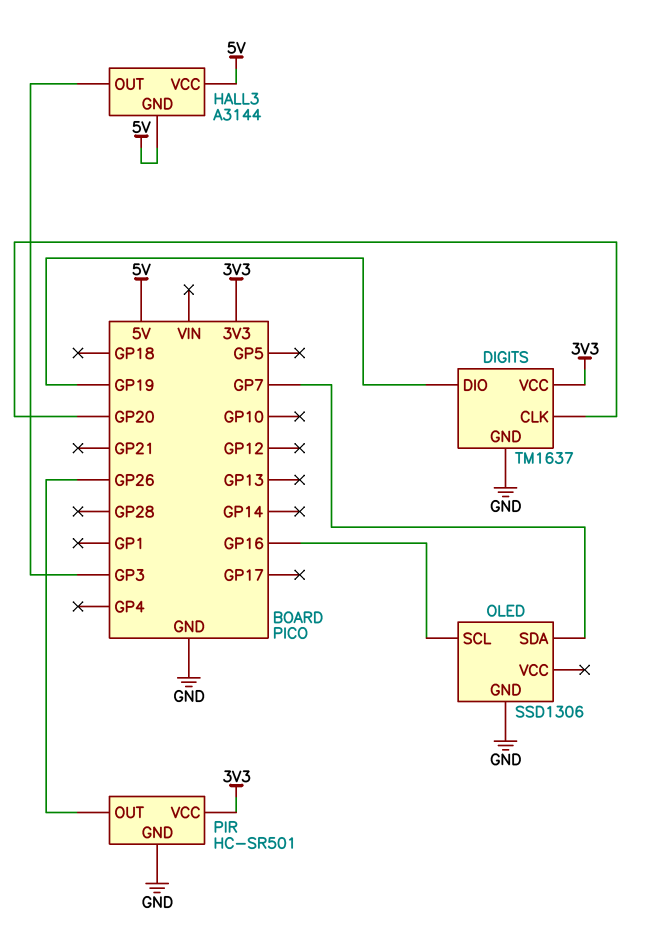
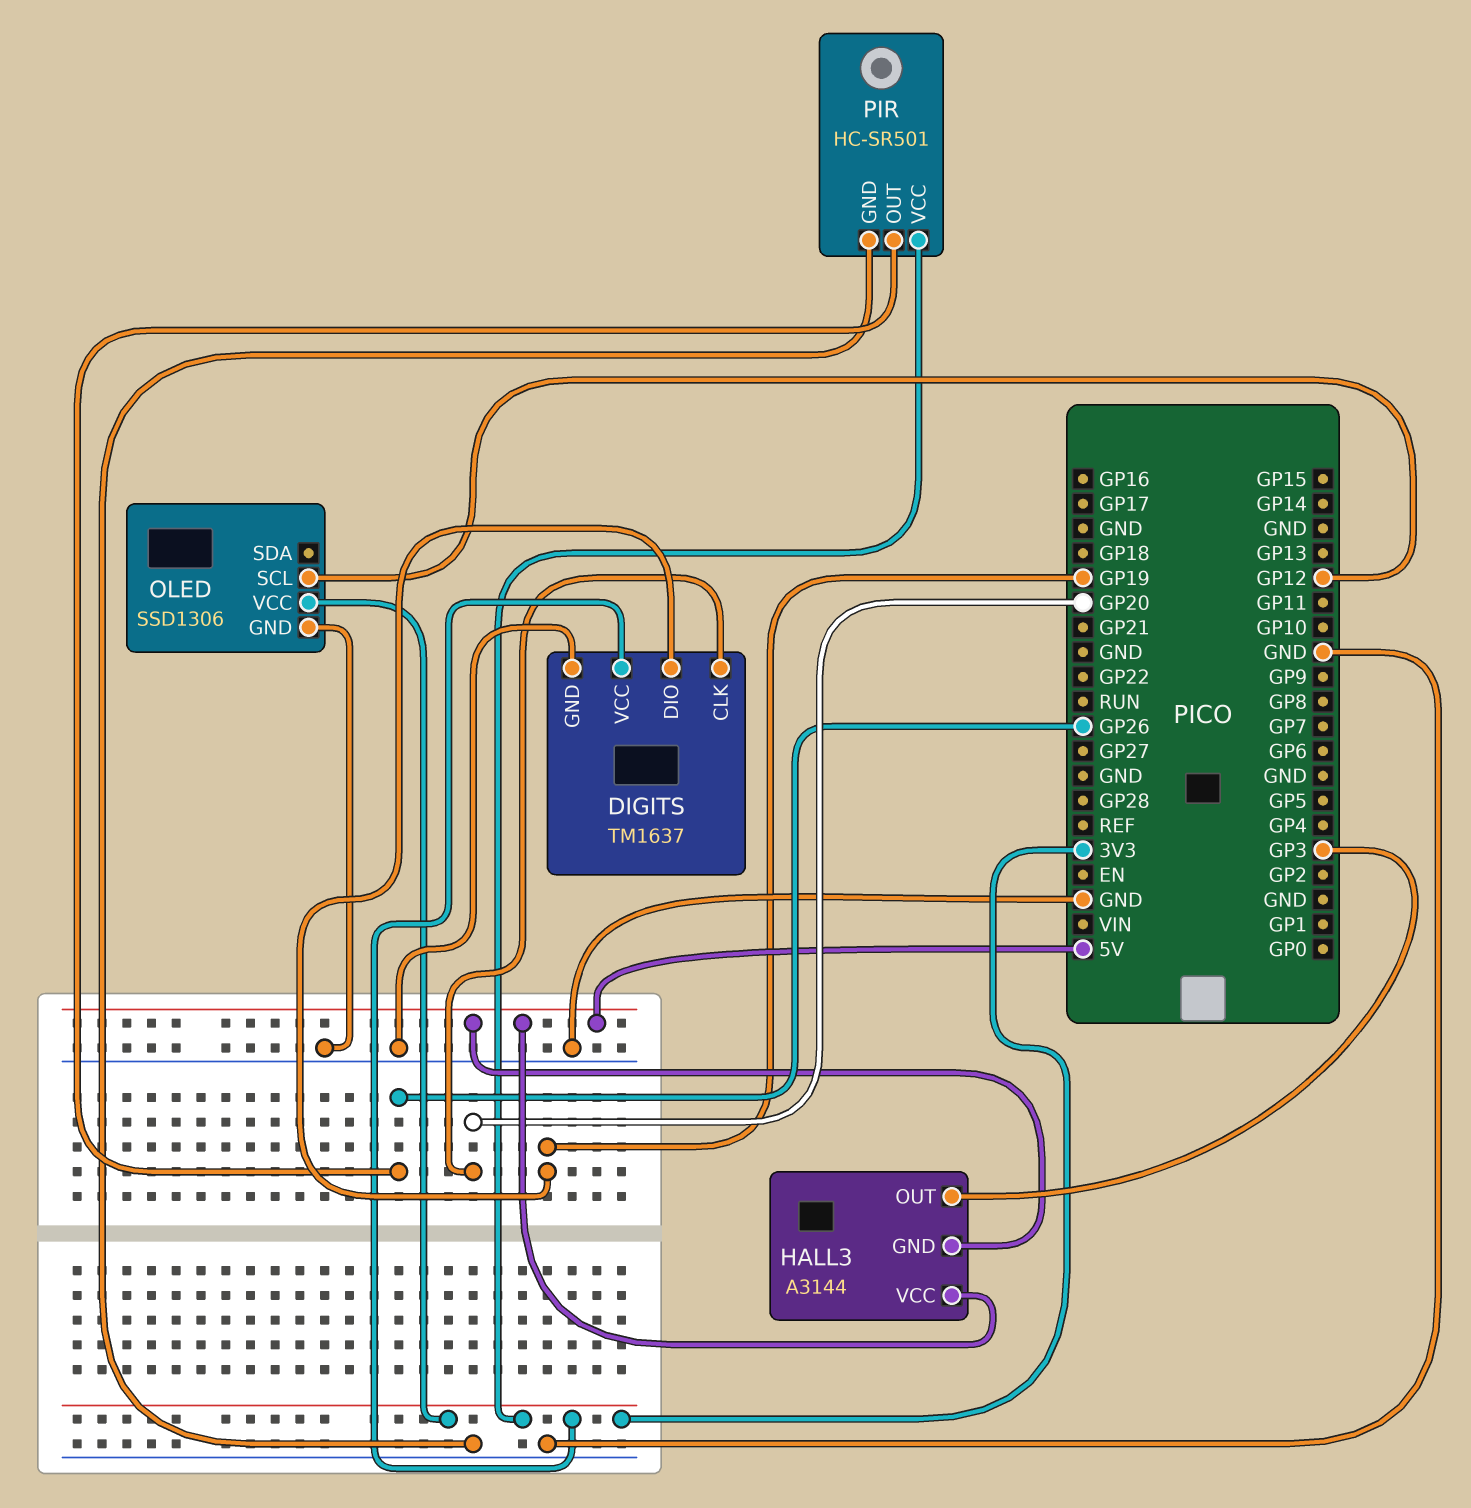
OLED pin SCL: GP16 -> GP12
OLED pin SDA: GP7 -> none
OLED pin VCC: none -> 3V3

